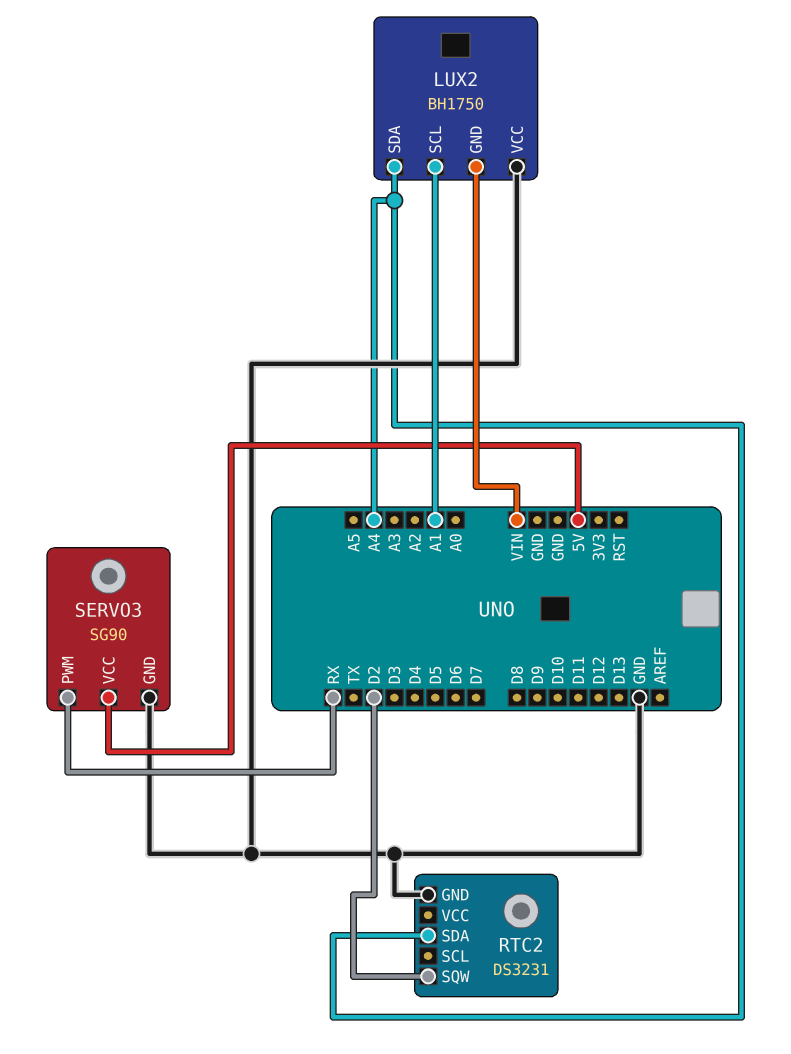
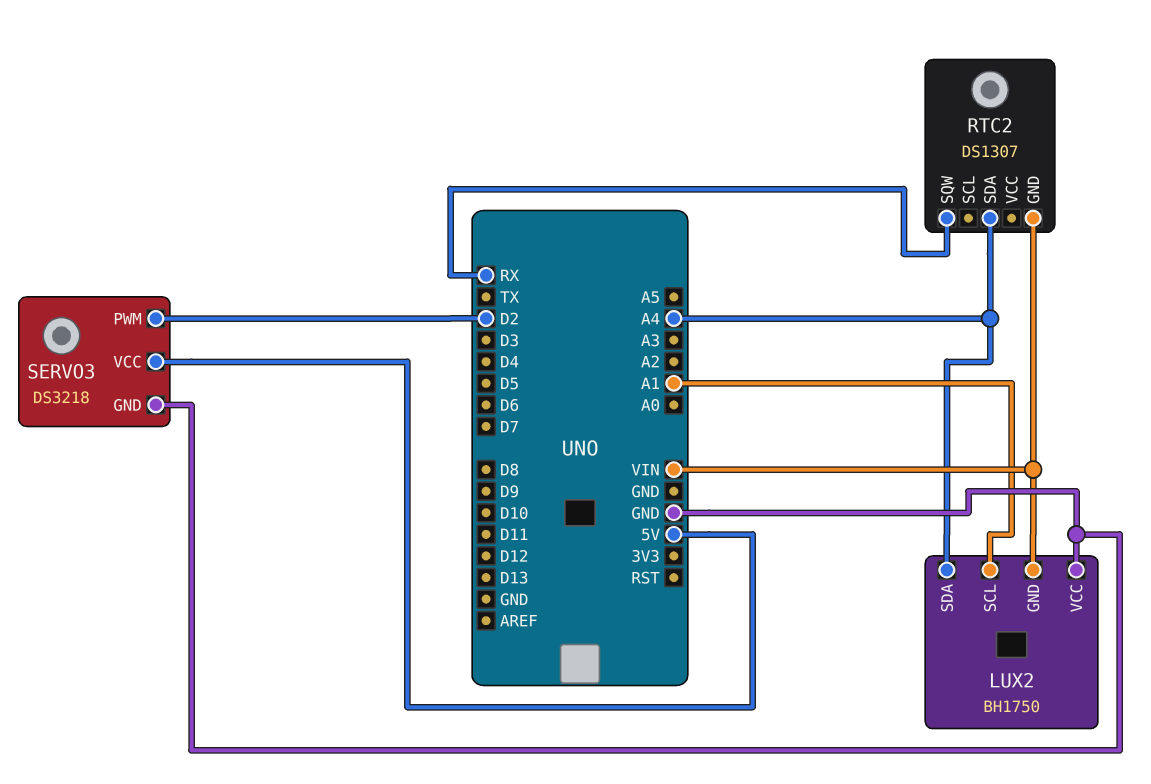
RTC2: DS3231 -> DS1307
RTC2 pin GND: GND -> VIN
RTC2 pin SQW: D2 -> RX
SERVO3: SG90 -> DS3218
SERVO3 pin PWM: RX -> D2

